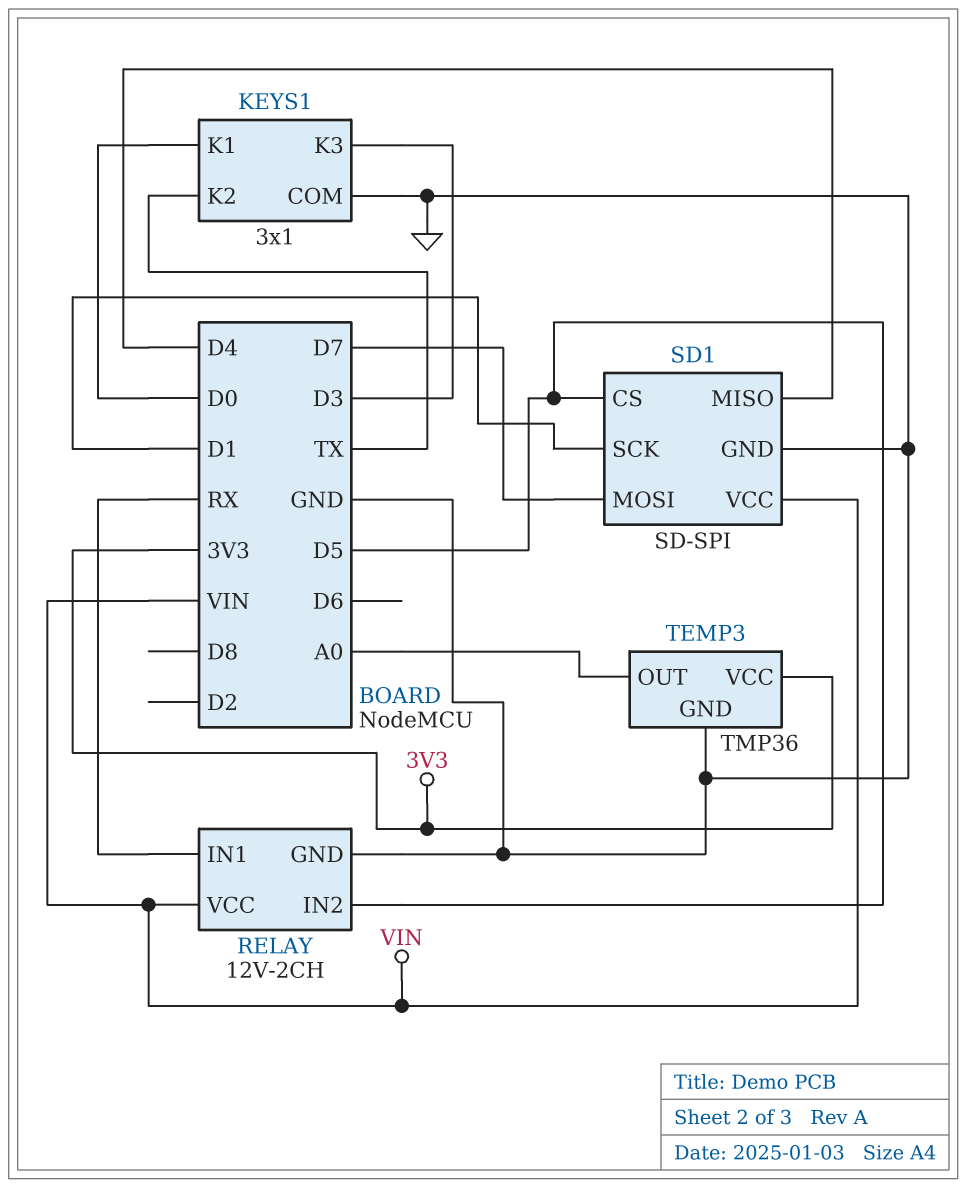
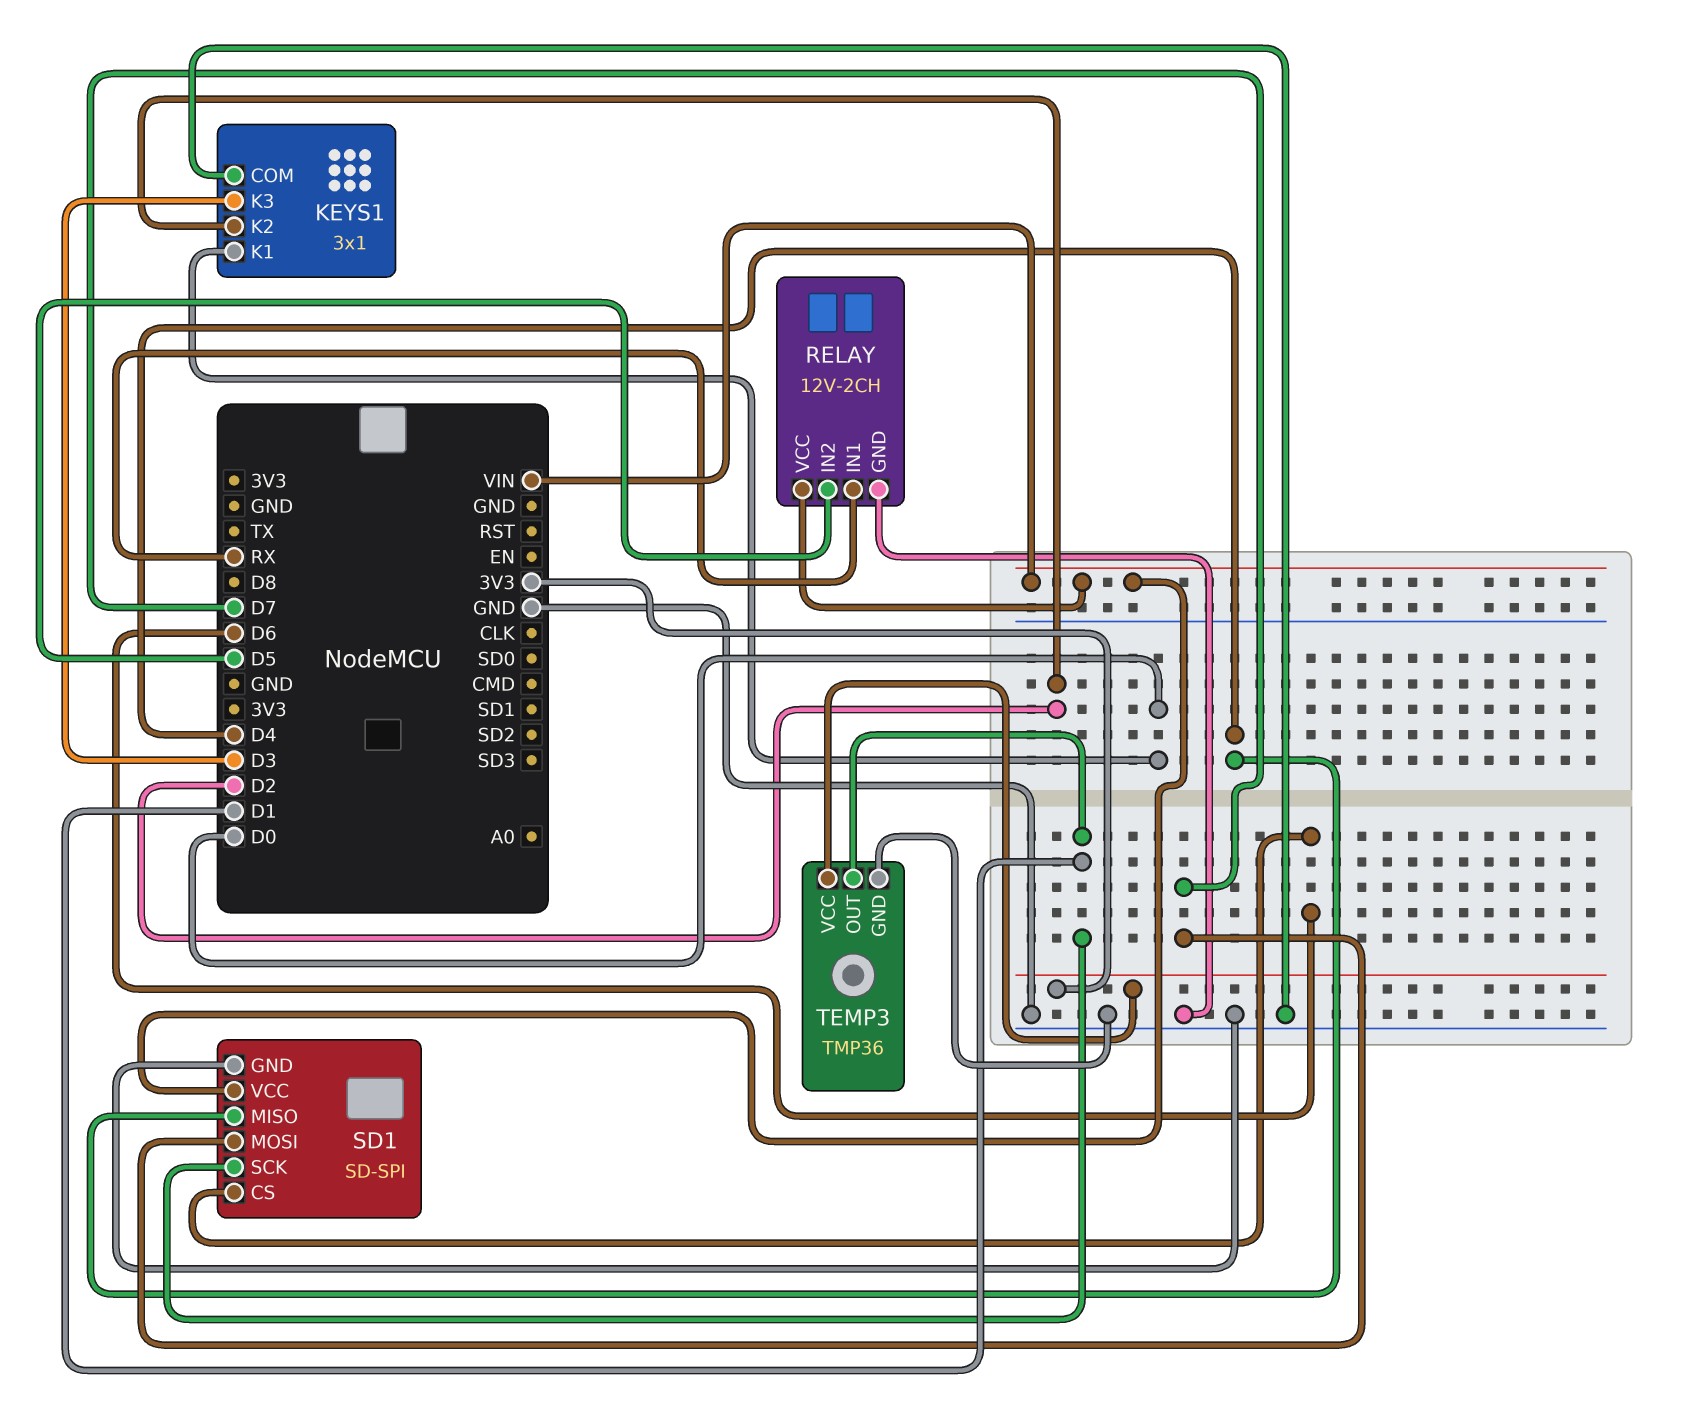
KEYS1 pin K2: TX -> D2
SD1 pin CS: D5 -> D6
TEMP3 pin OUT: A0 -> D1

